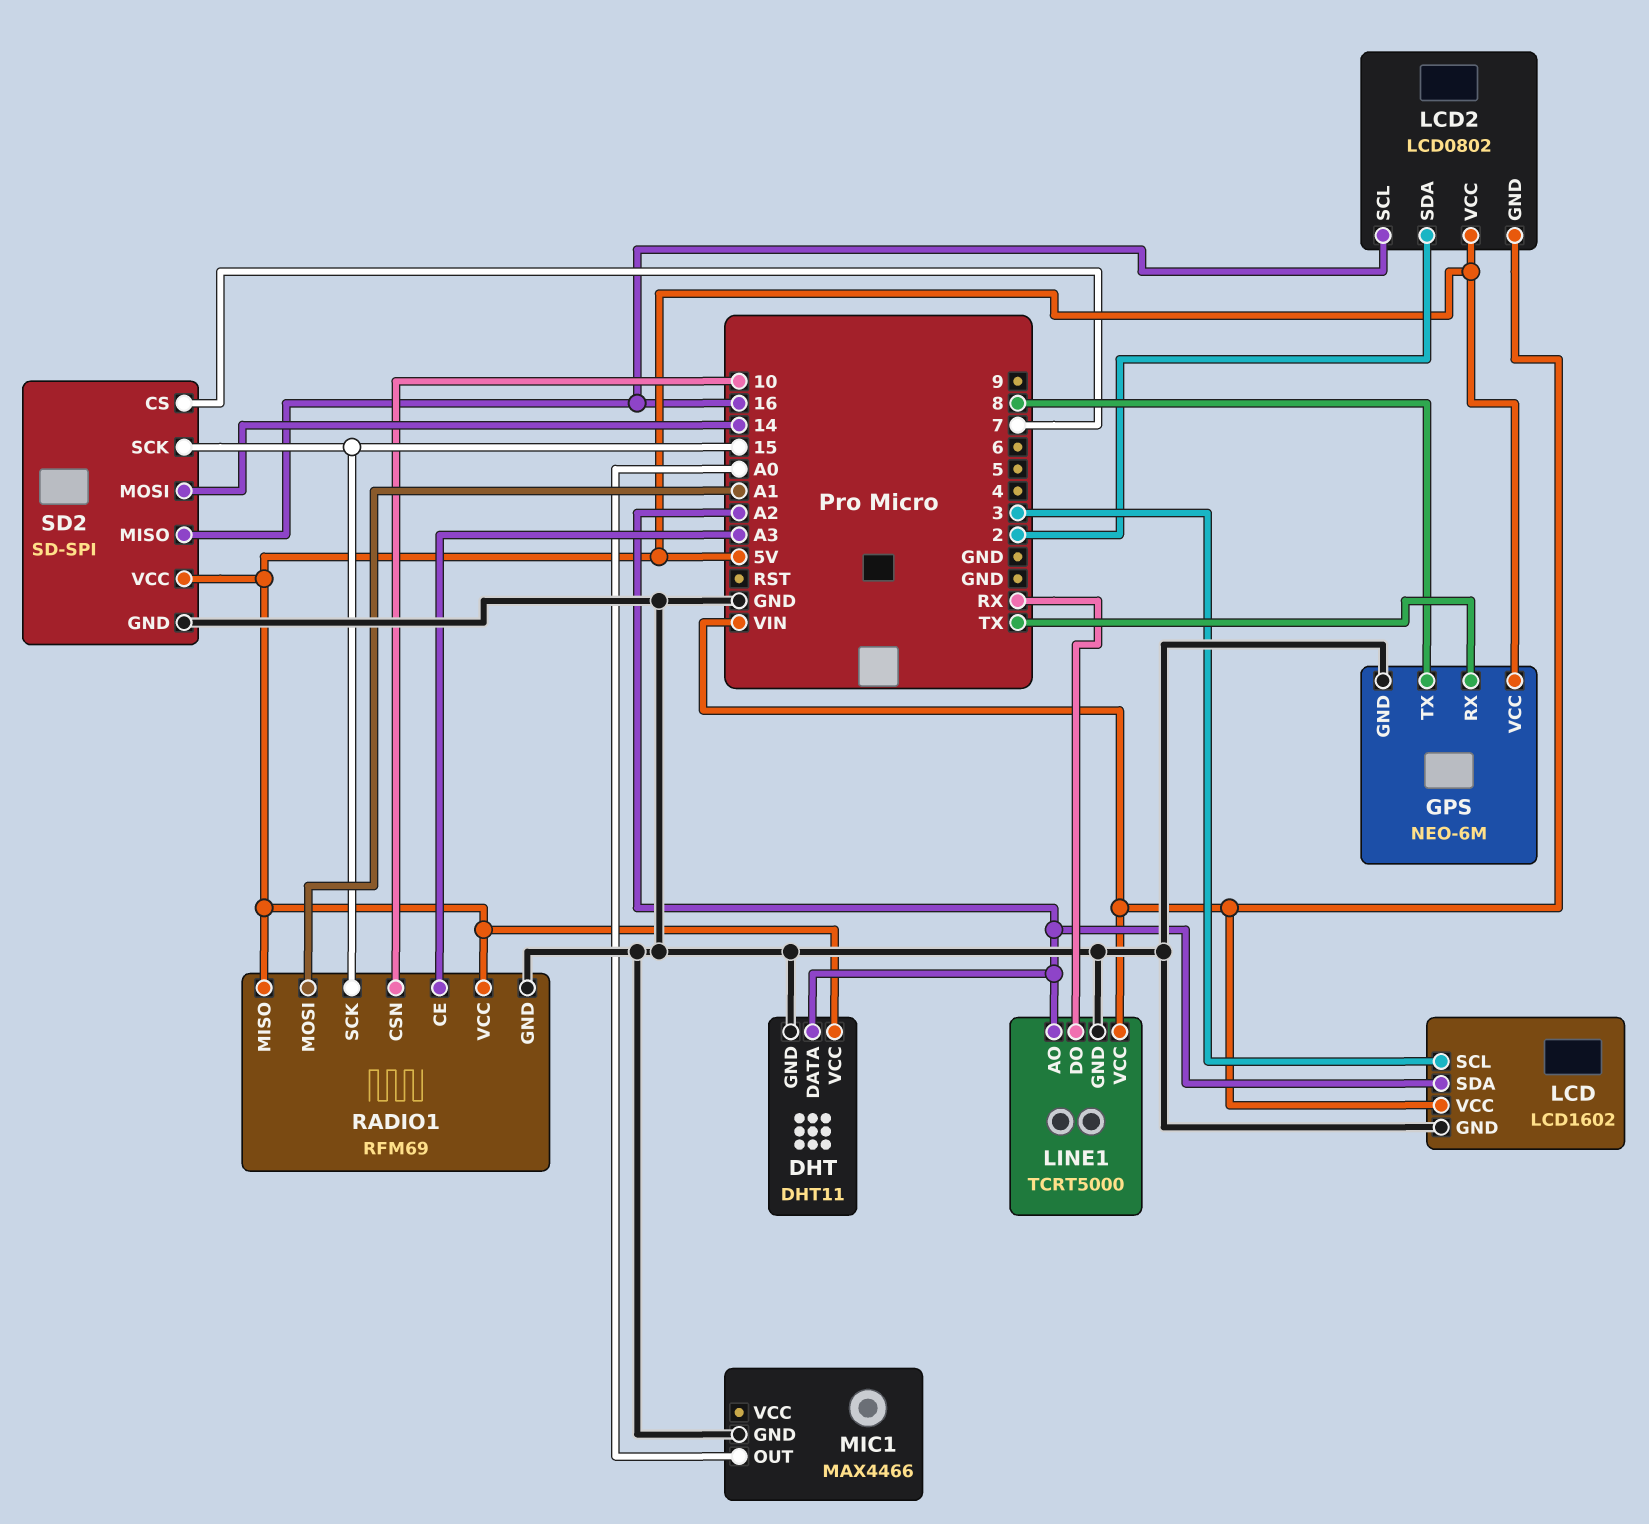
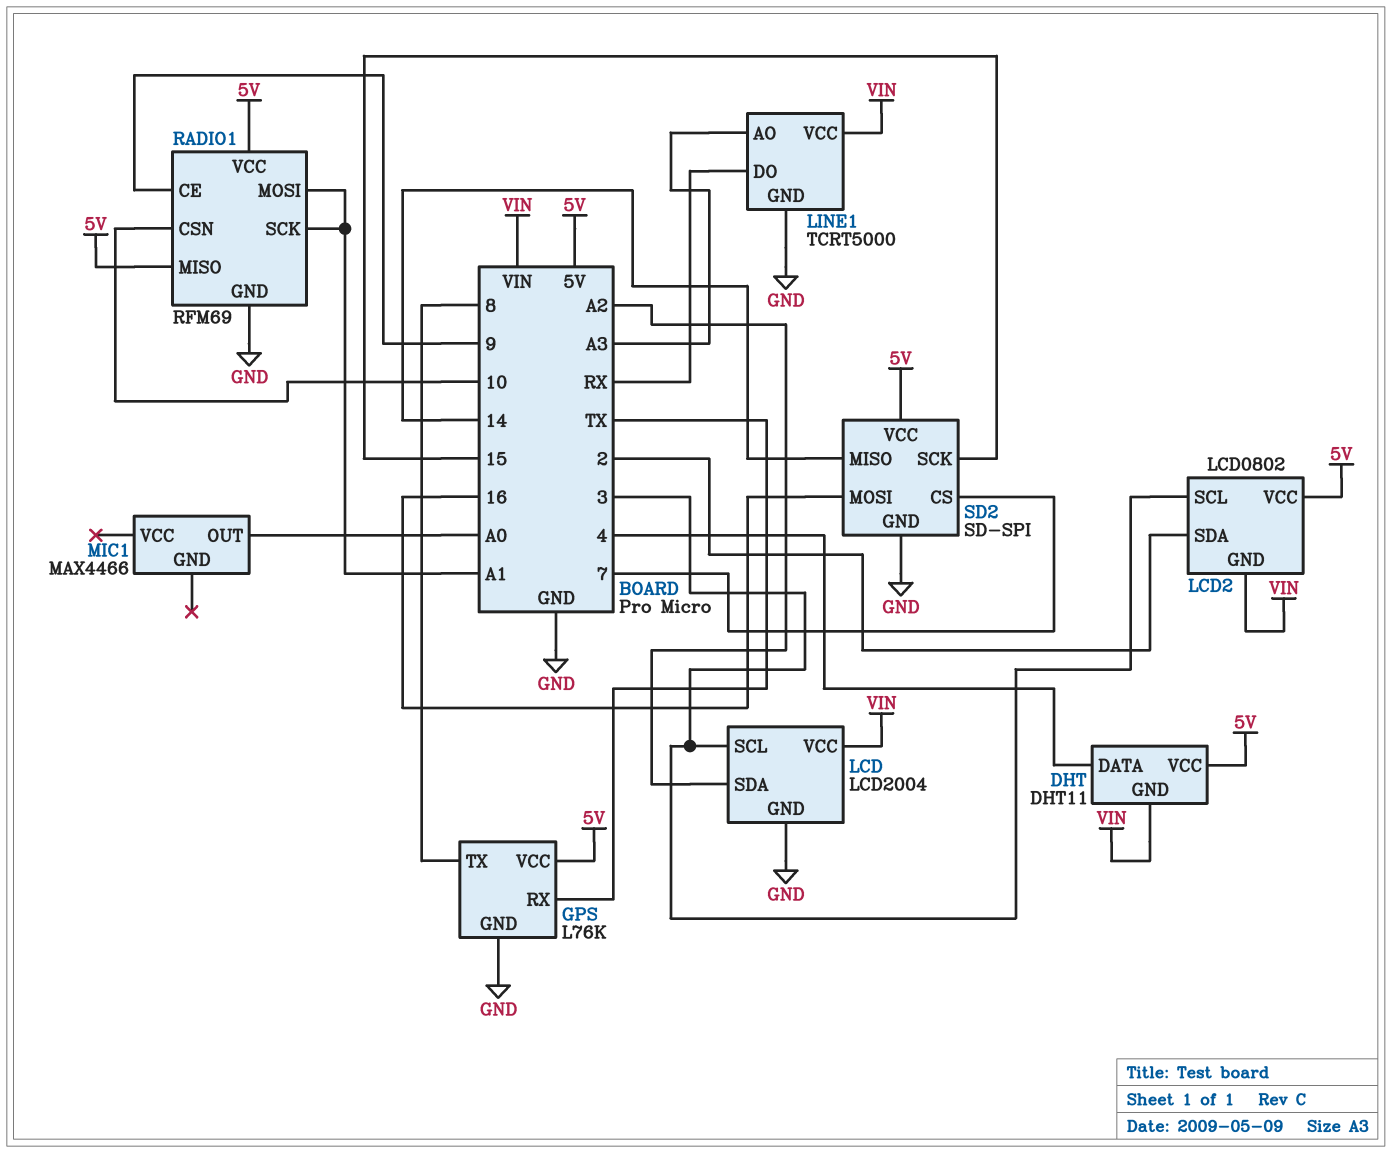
DHT pin DATA: A2 -> 4
DHT pin GND: GND -> VIN
GPS: NEO-6M -> L76K
LCD: LCD1602 -> LCD2004
LCD2 pin SCL: 16 -> 3
LINE1 pin AO: A2 -> A3
MIC1 pin GND: GND -> none
RADIO1 pin CE: A3 -> 9
RADIO1 pin SCK: 15 -> A1
SD2 pin MISO: 16 -> 14
SD2 pin MOSI: 14 -> 16

